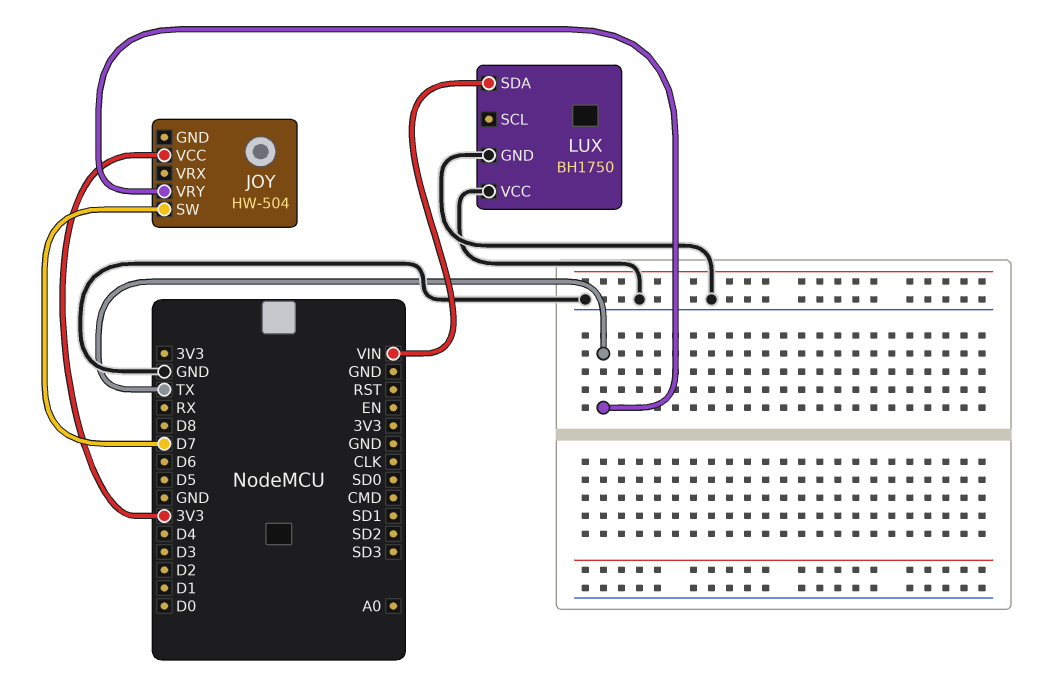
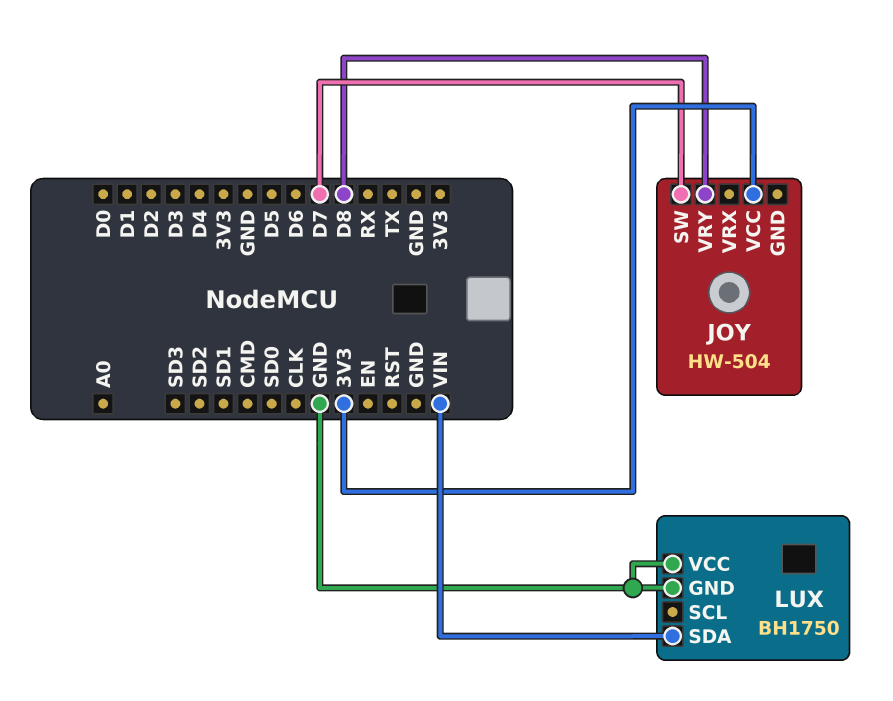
JOY pin VRY: TX -> D8

